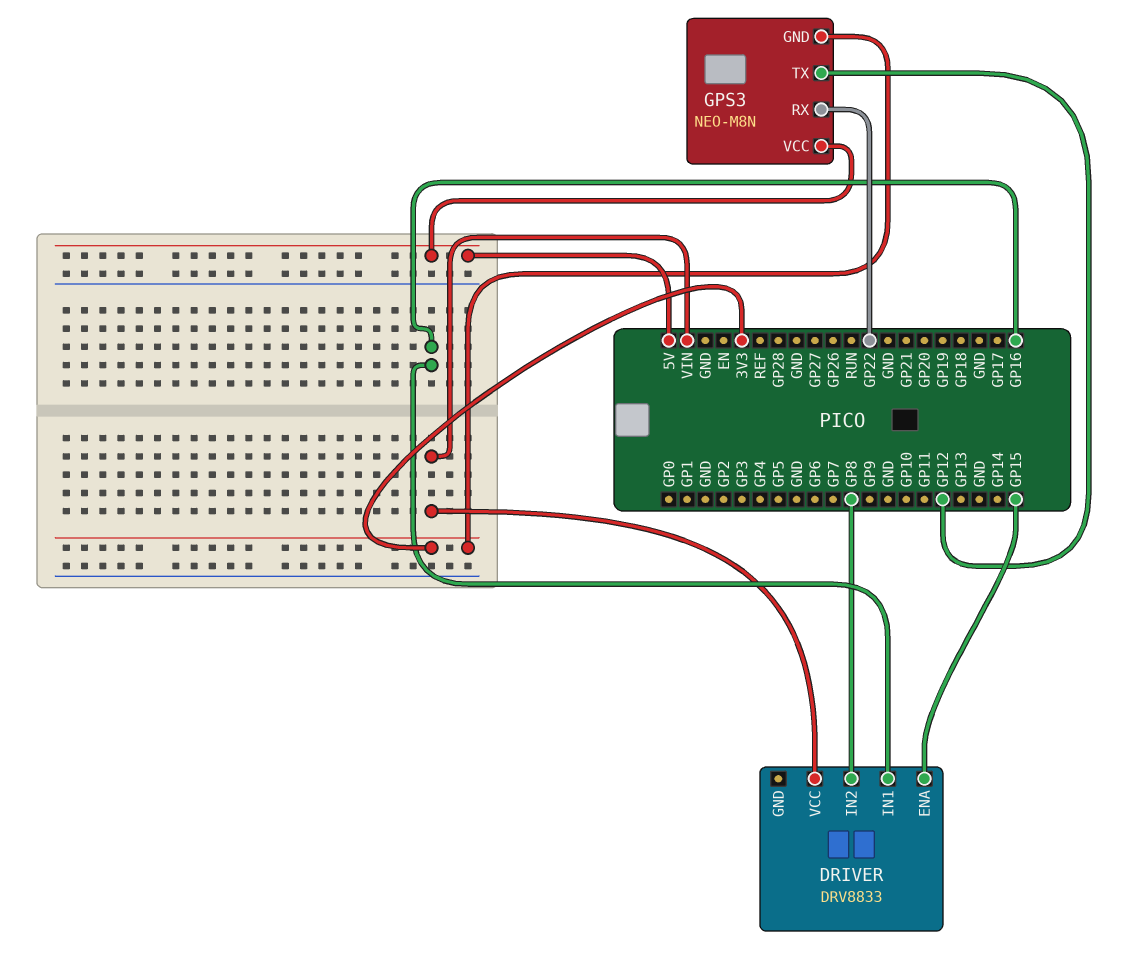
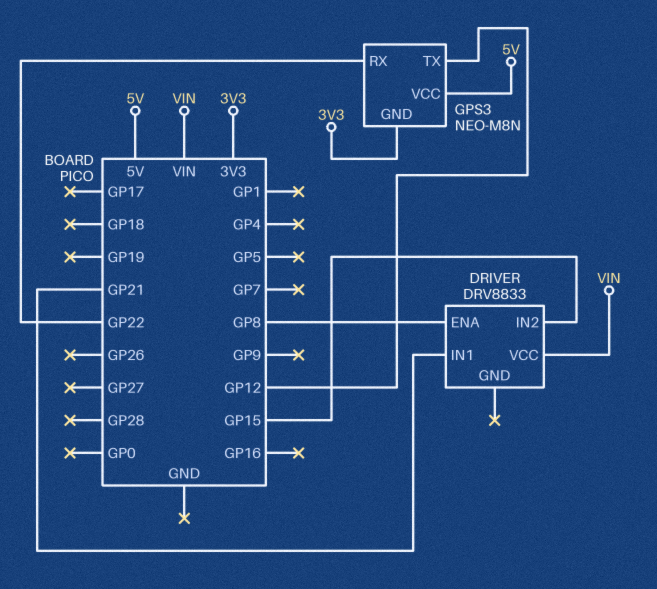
DRIVER pin ENA: GP15 -> GP8
DRIVER pin IN1: GP16 -> GP21
DRIVER pin IN2: GP8 -> GP15

